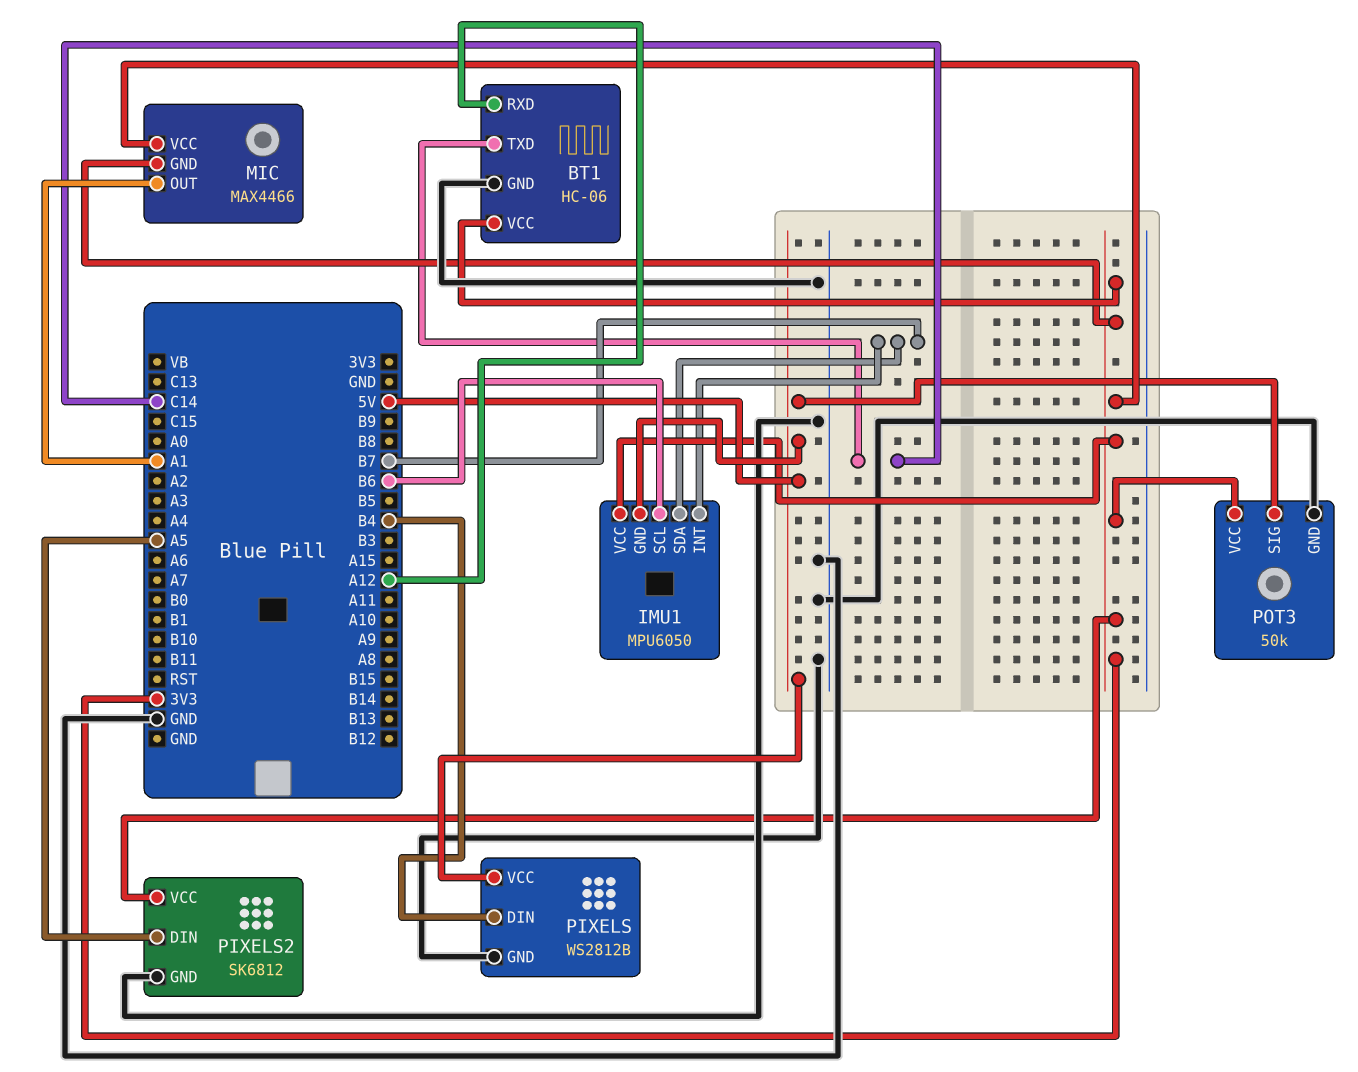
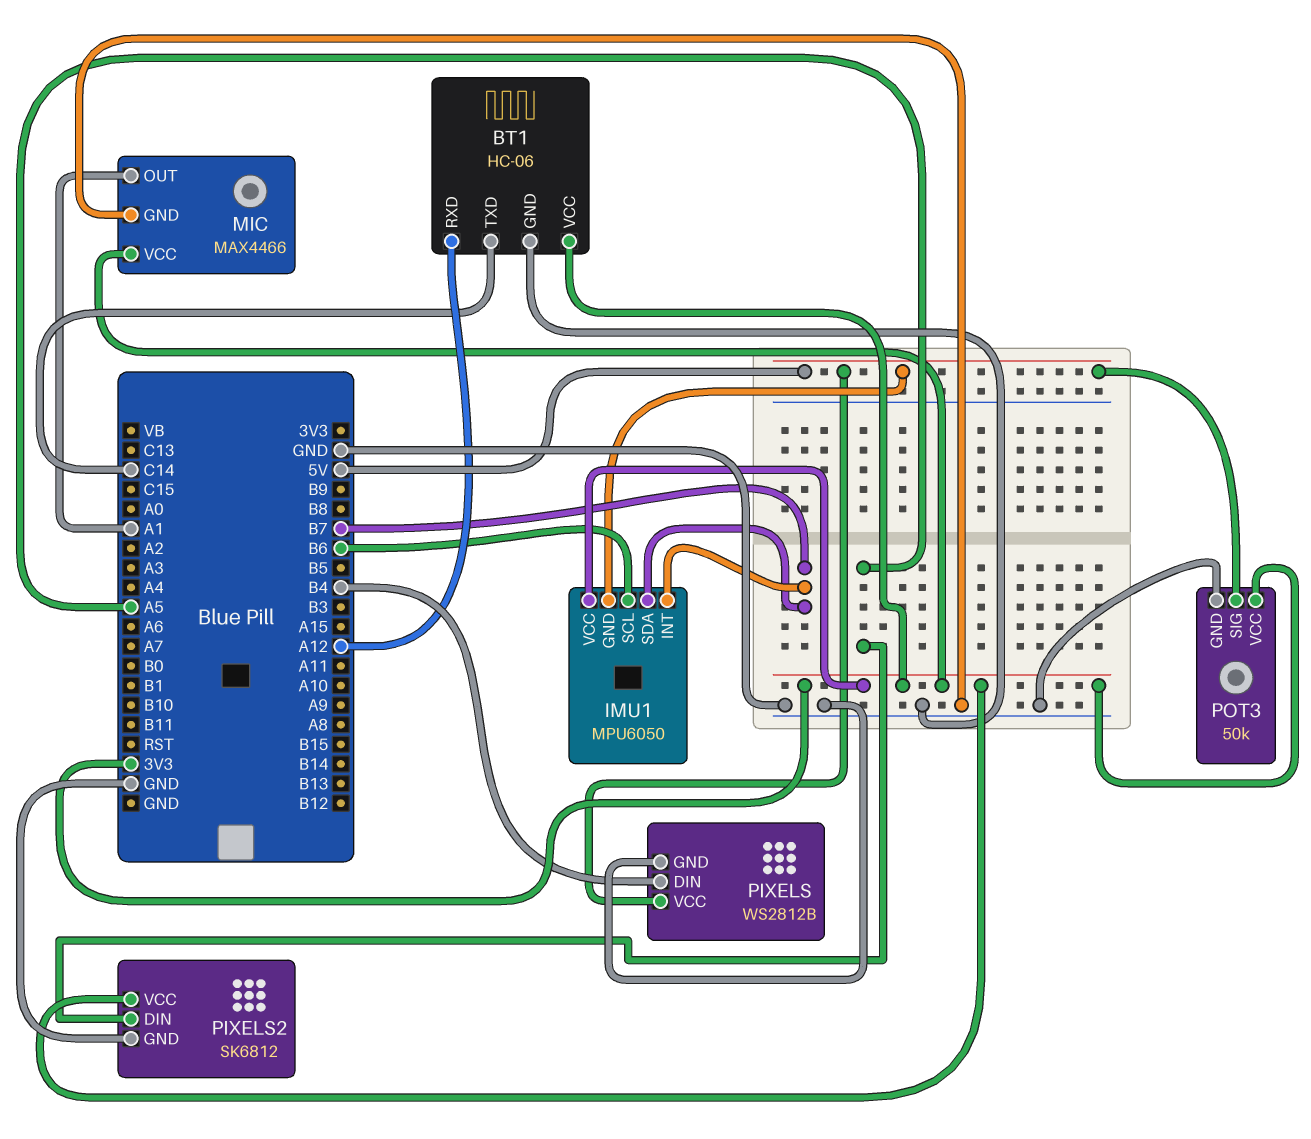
MIC pin GND: 3V3 -> GND

